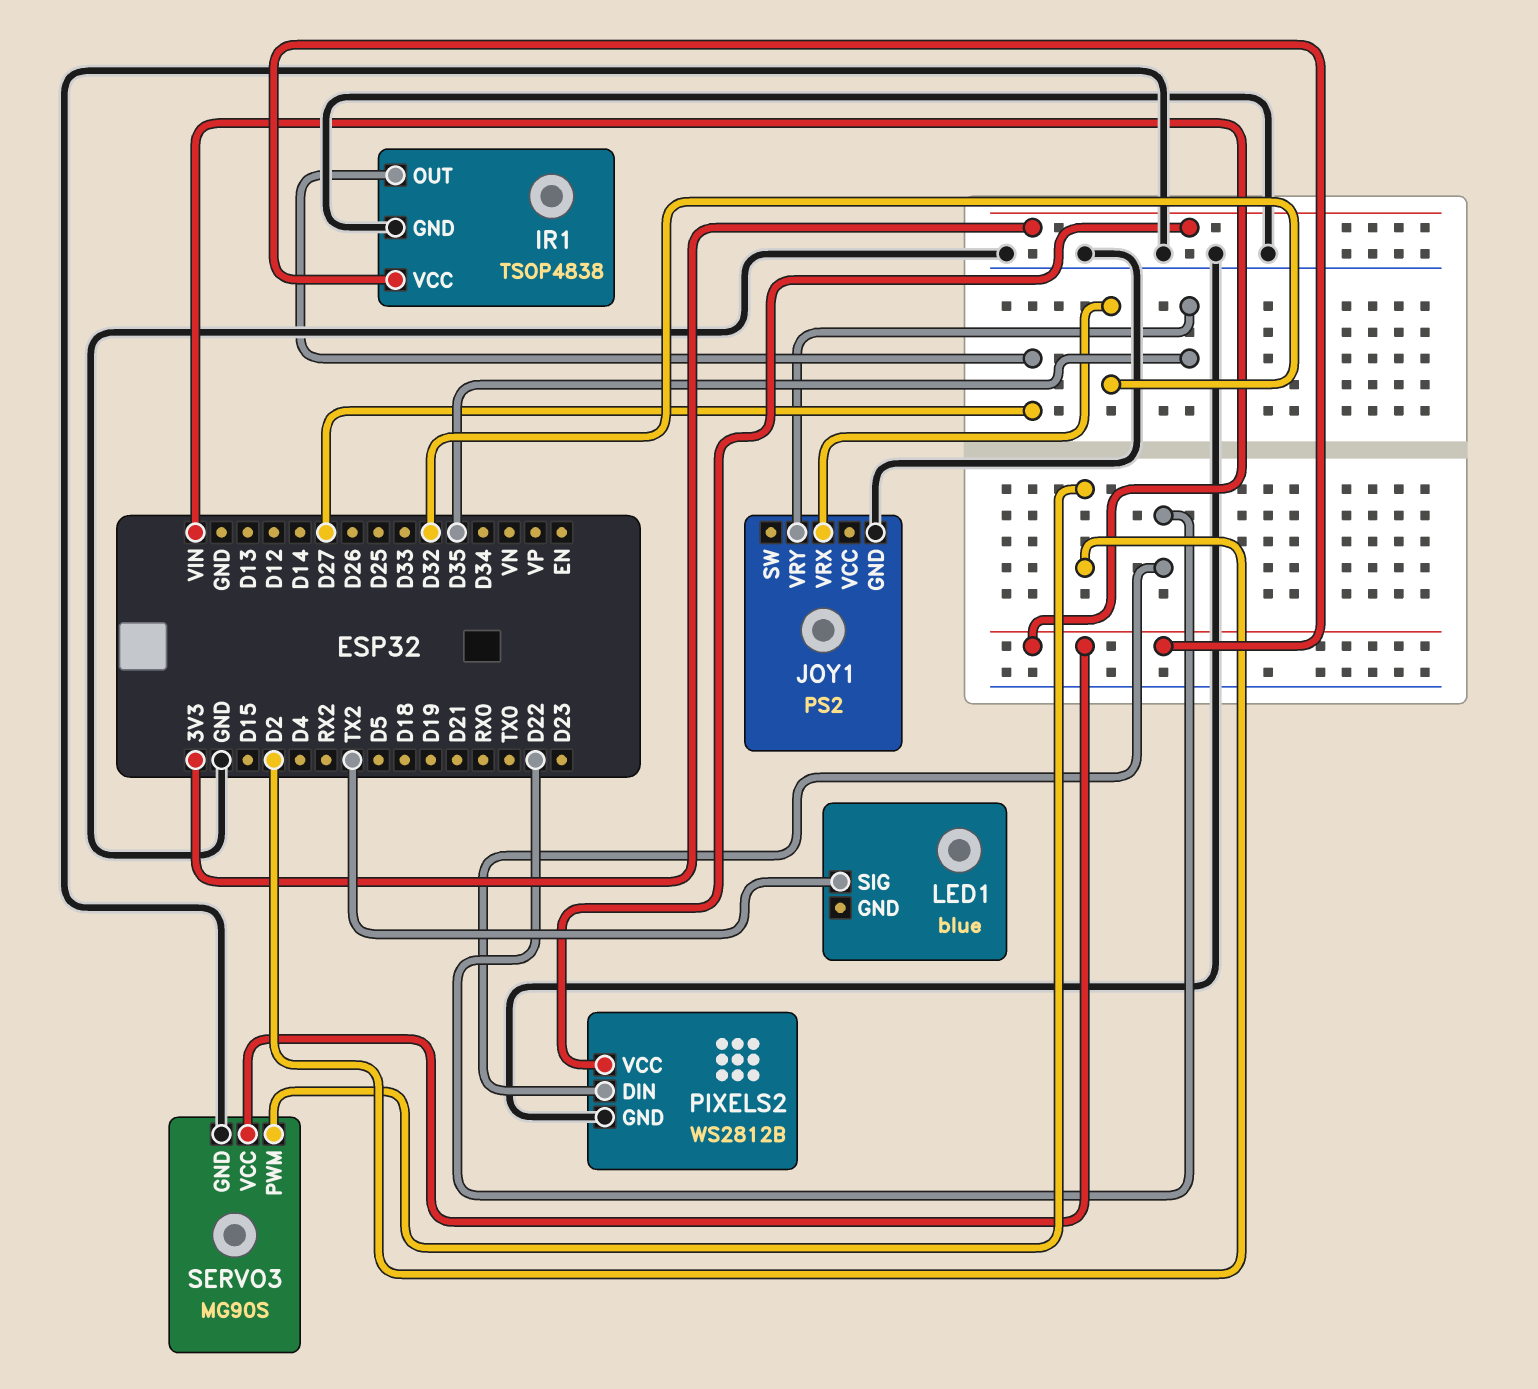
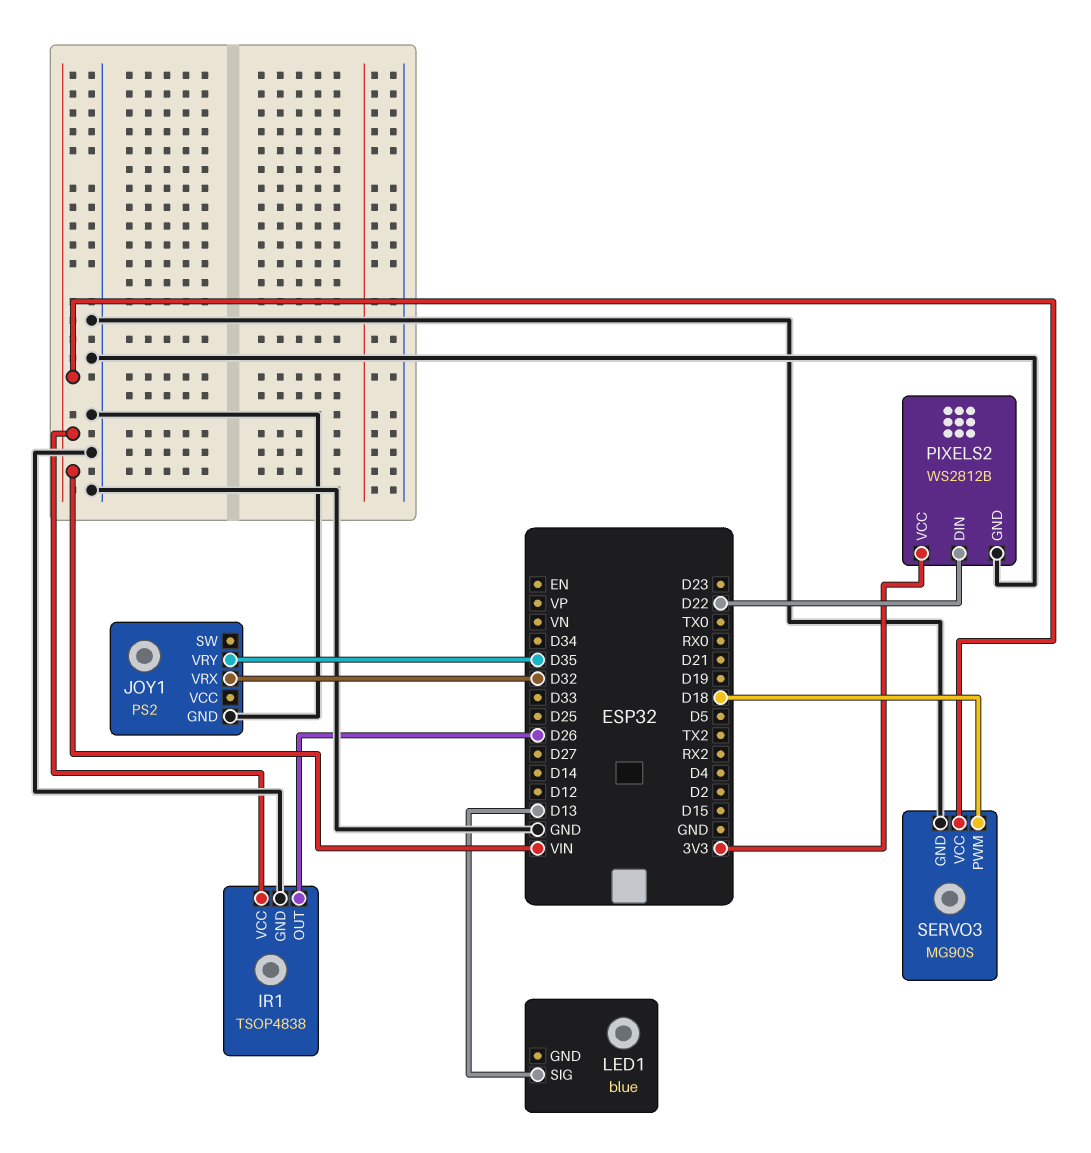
IR1 pin OUT: D27 -> D26
LED1 pin SIG: TX2 -> D13
SERVO3 pin PWM: D2 -> D18

